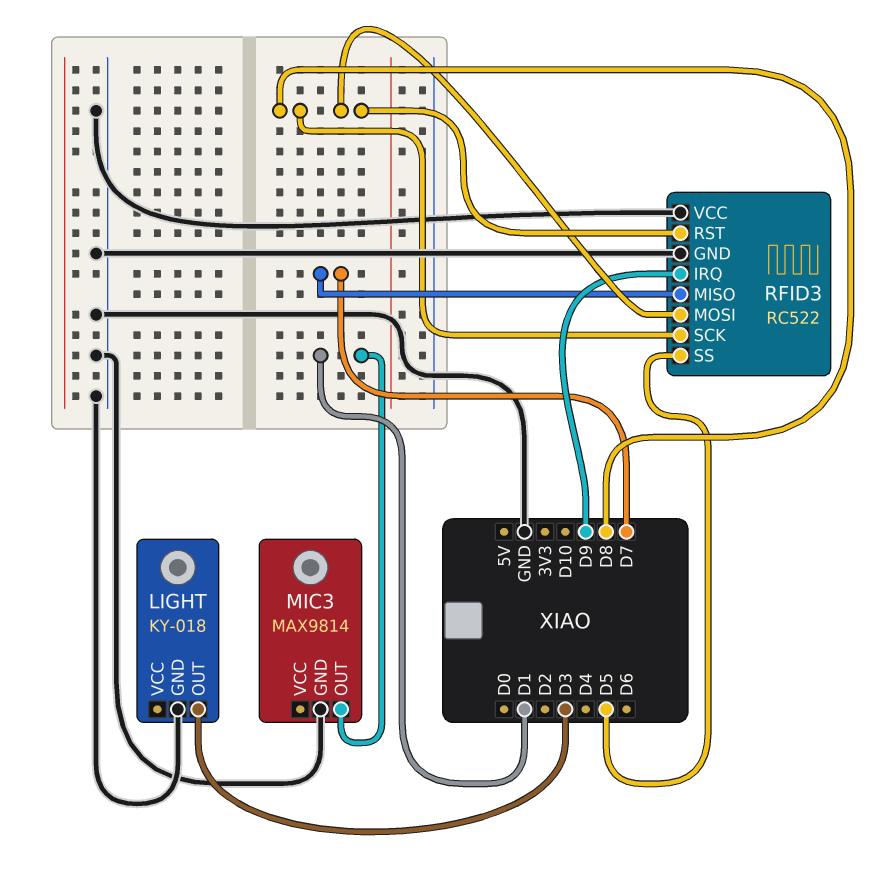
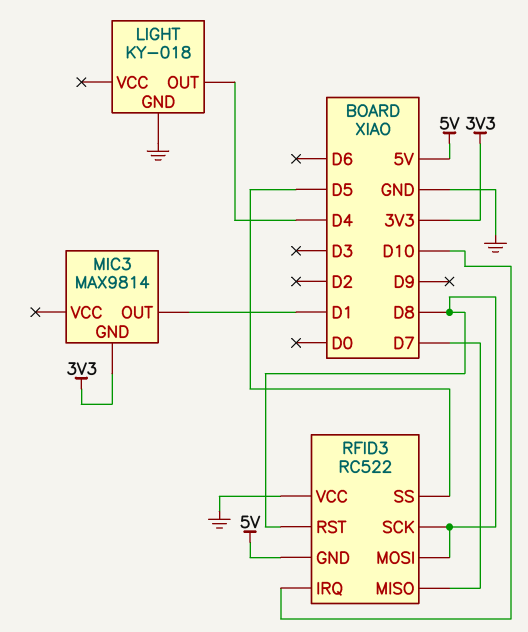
LIGHT pin OUT: D3 -> D4
MIC3 pin GND: GND -> 3V3
RFID3 pin GND: GND -> 5V
RFID3 pin IRQ: D9 -> D10

